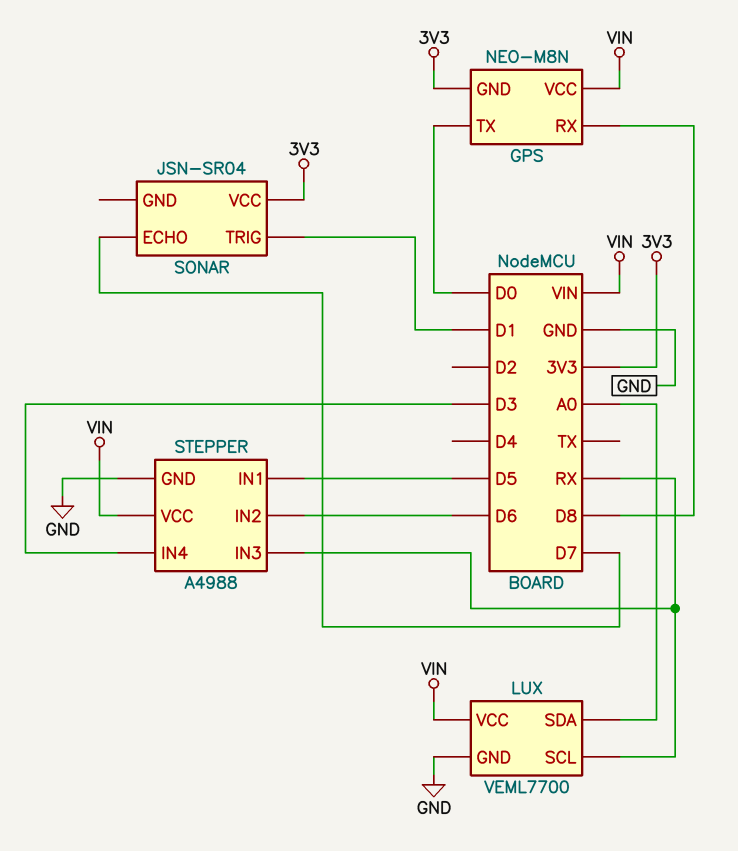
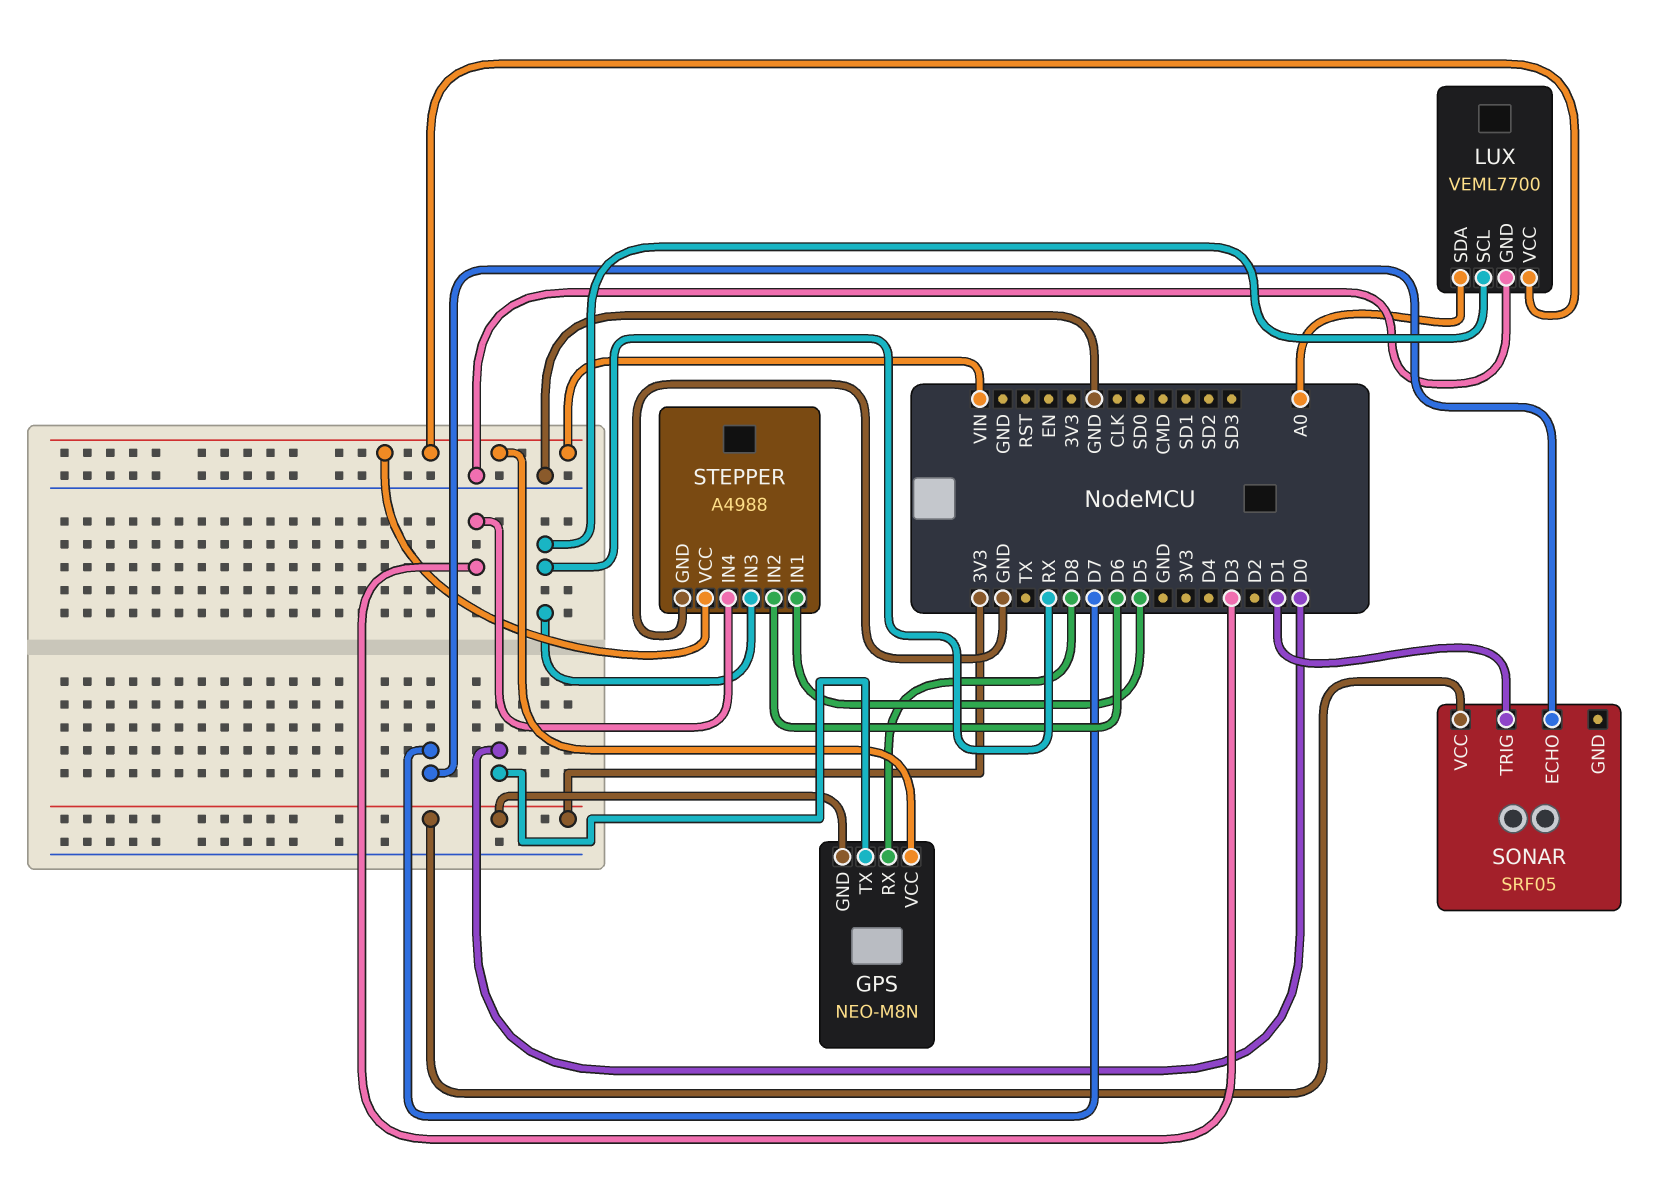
SONAR: JSN-SR04 -> SRF05

